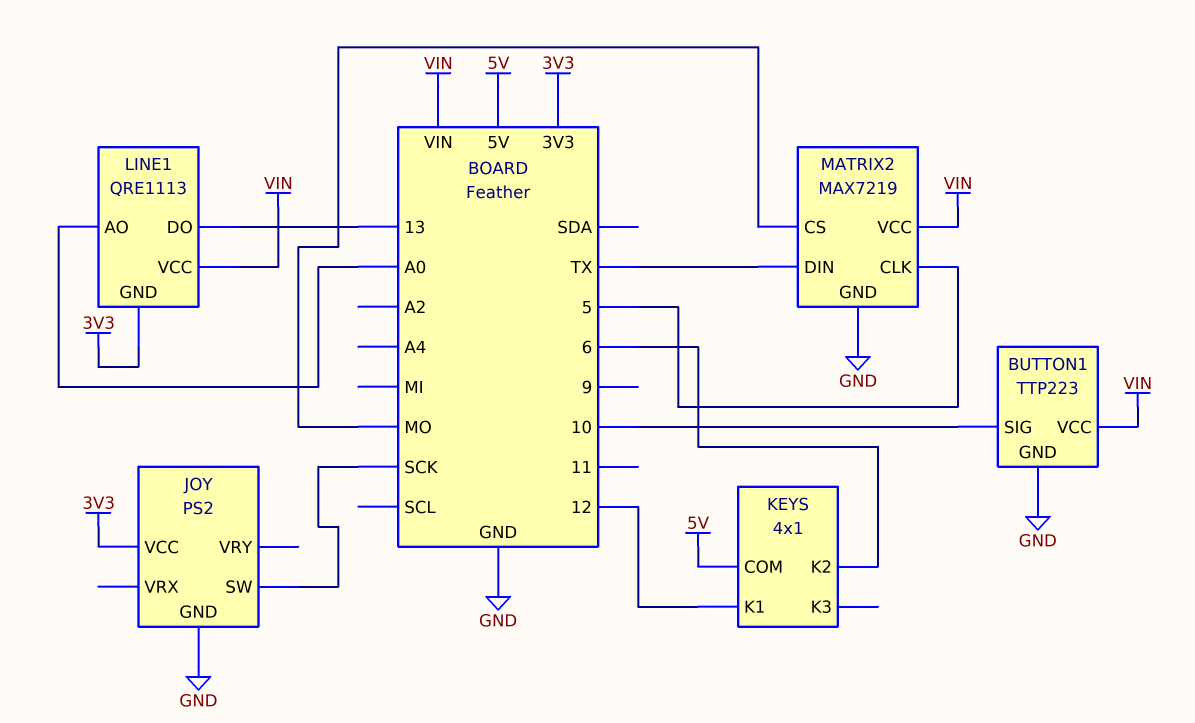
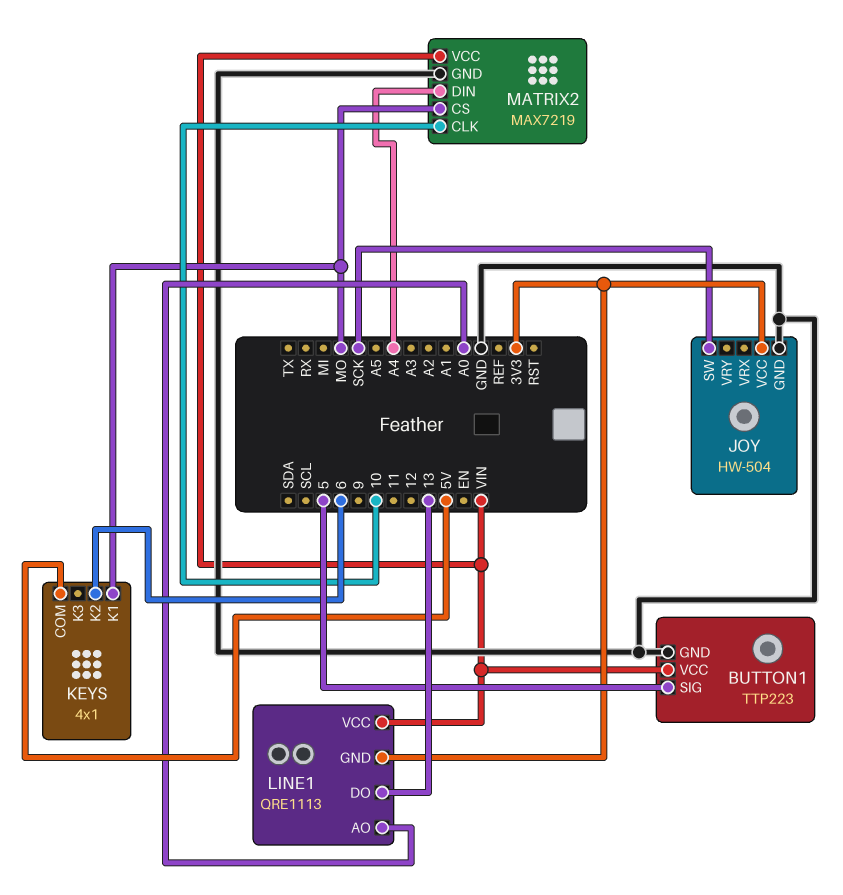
BUTTON1 pin SIG: 10 -> 5
JOY: PS2 -> HW-504
KEYS pin K1: 12 -> MO
MATRIX2 pin CLK: 5 -> 10
MATRIX2 pin DIN: TX -> A4

